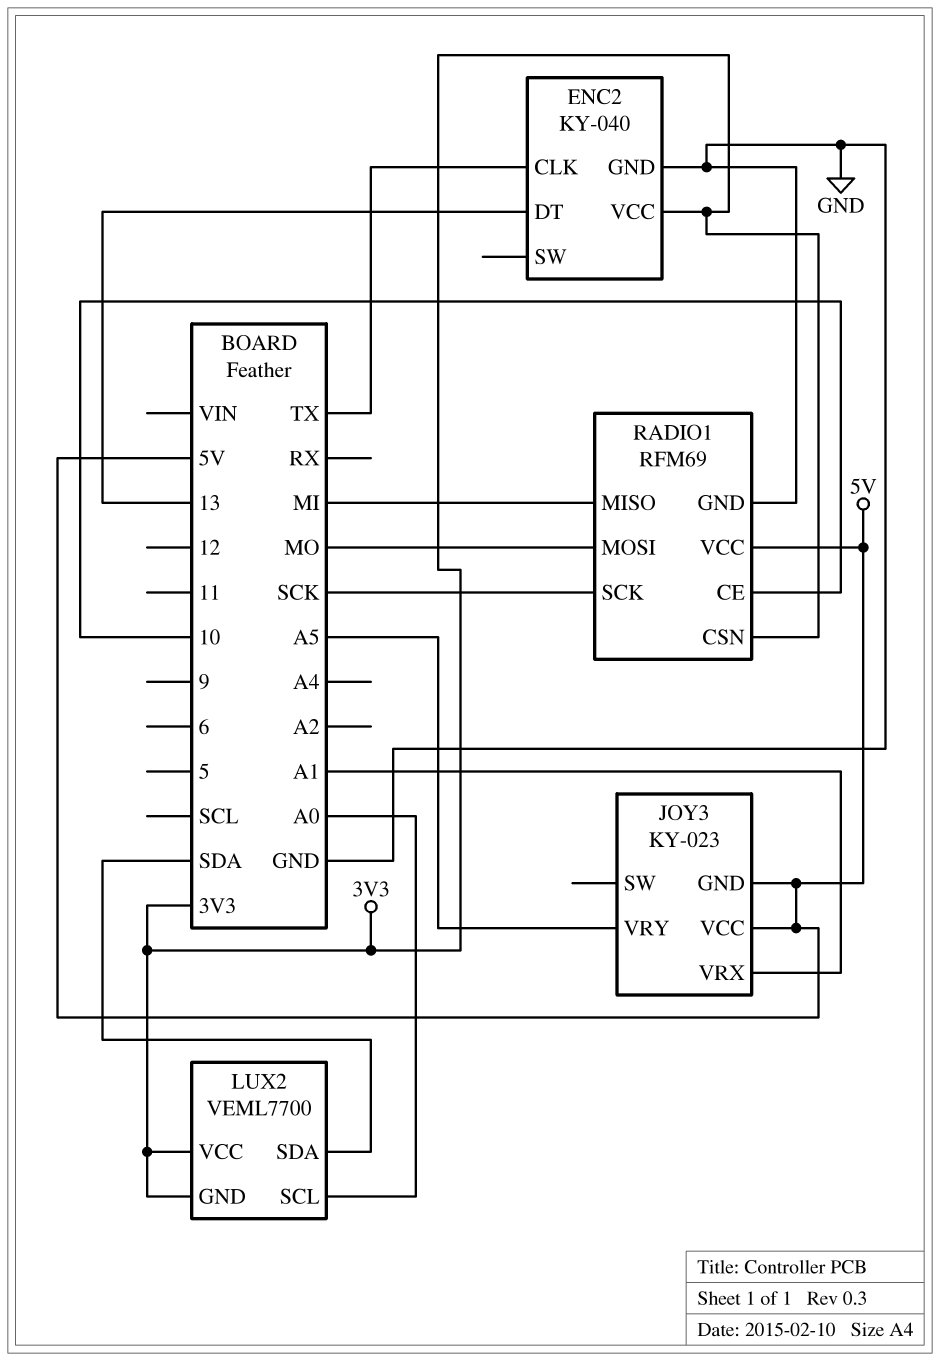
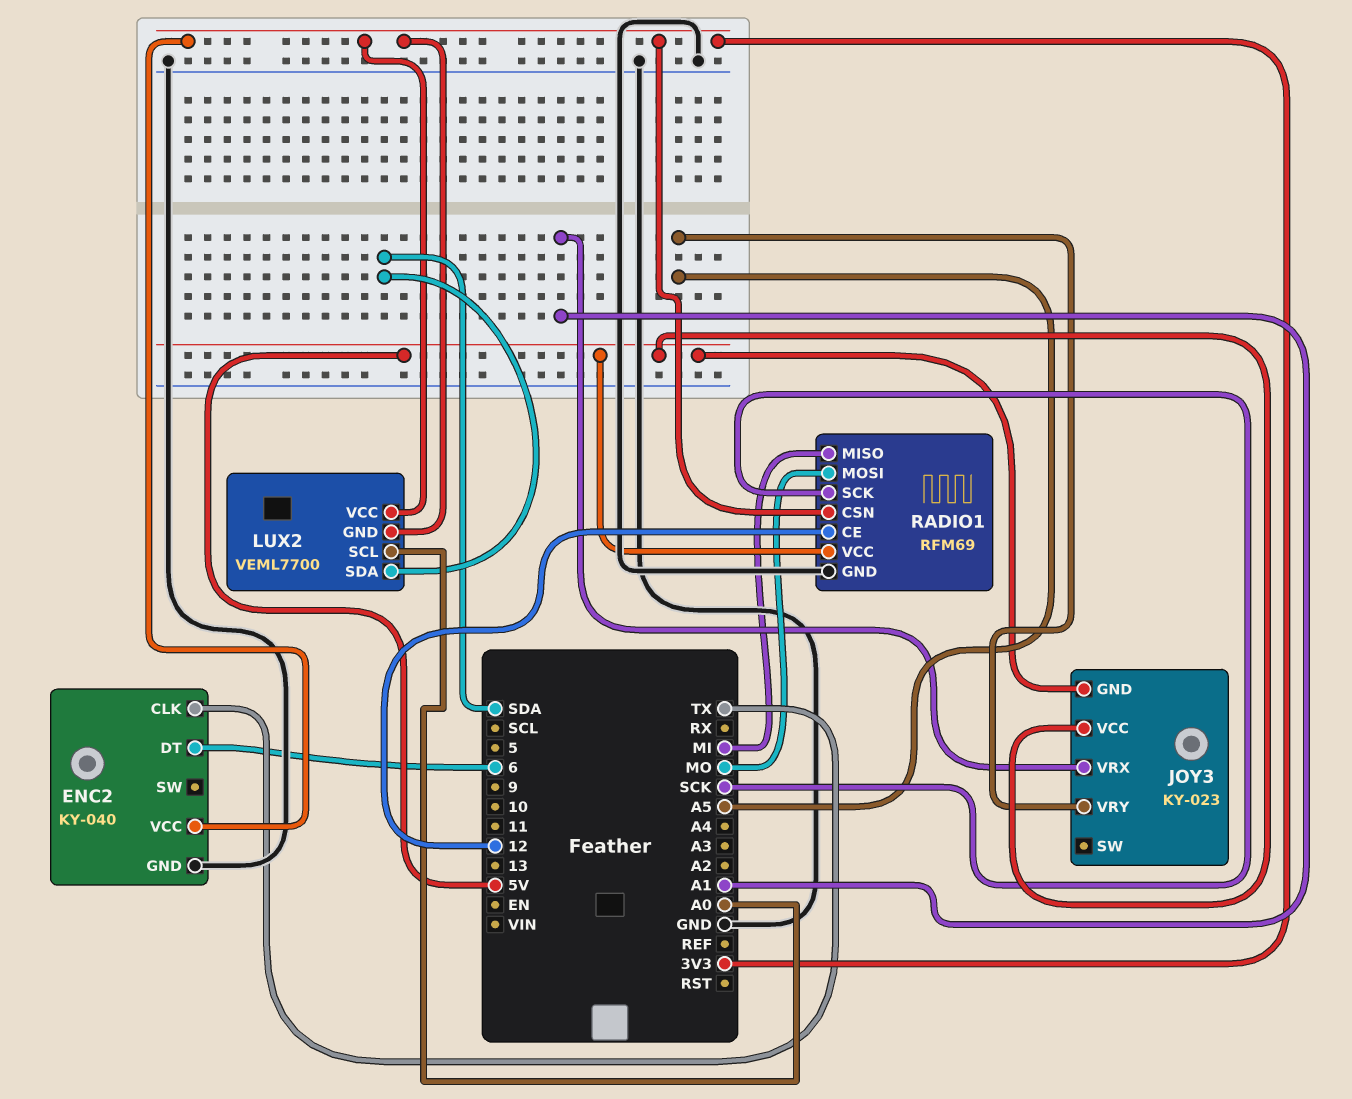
ENC2 pin DT: 13 -> 6
RADIO1 pin CE: 10 -> 12

